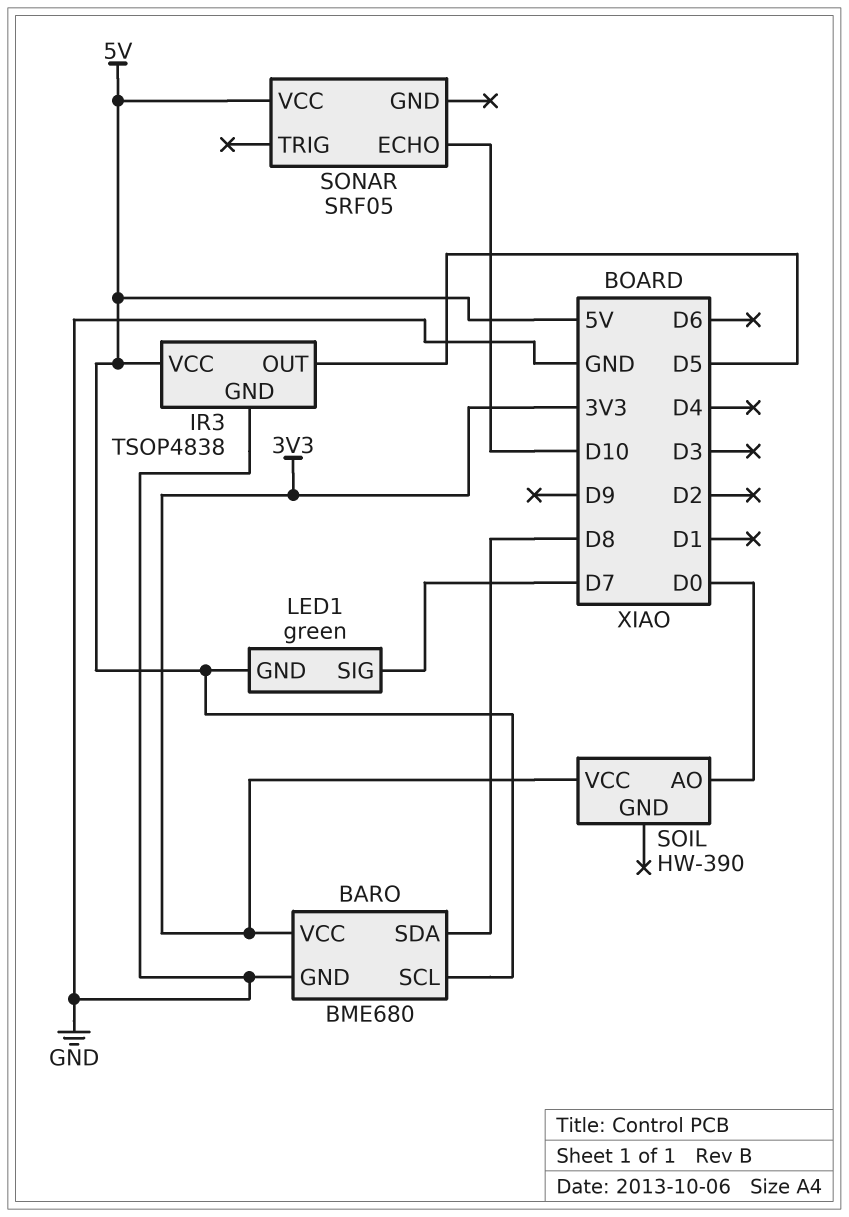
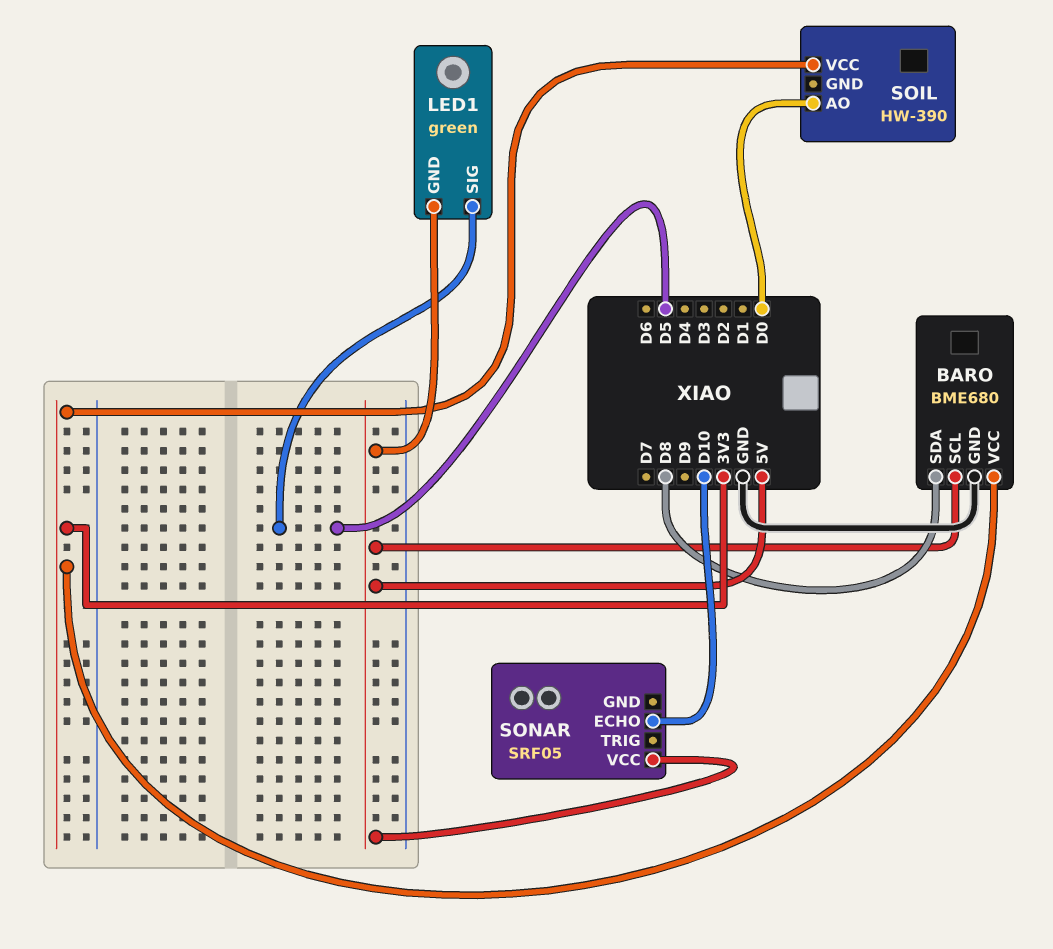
IR3: TSOP4838 -> none
IR3 pin GND: GND -> none
IR3 pin OUT: D5 -> none
IR3 pin VCC: 5V -> none
LED1 pin SIG: D7 -> D5

